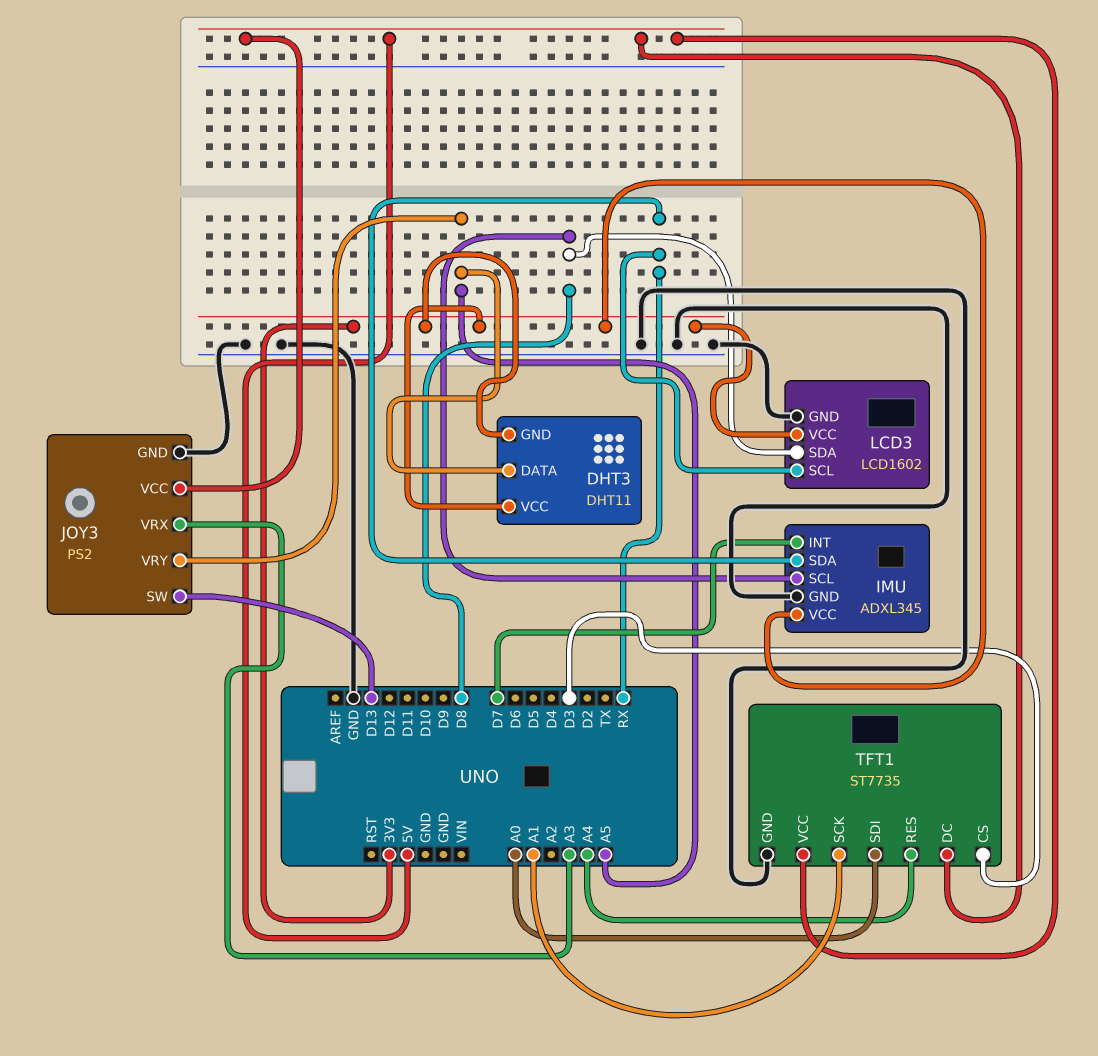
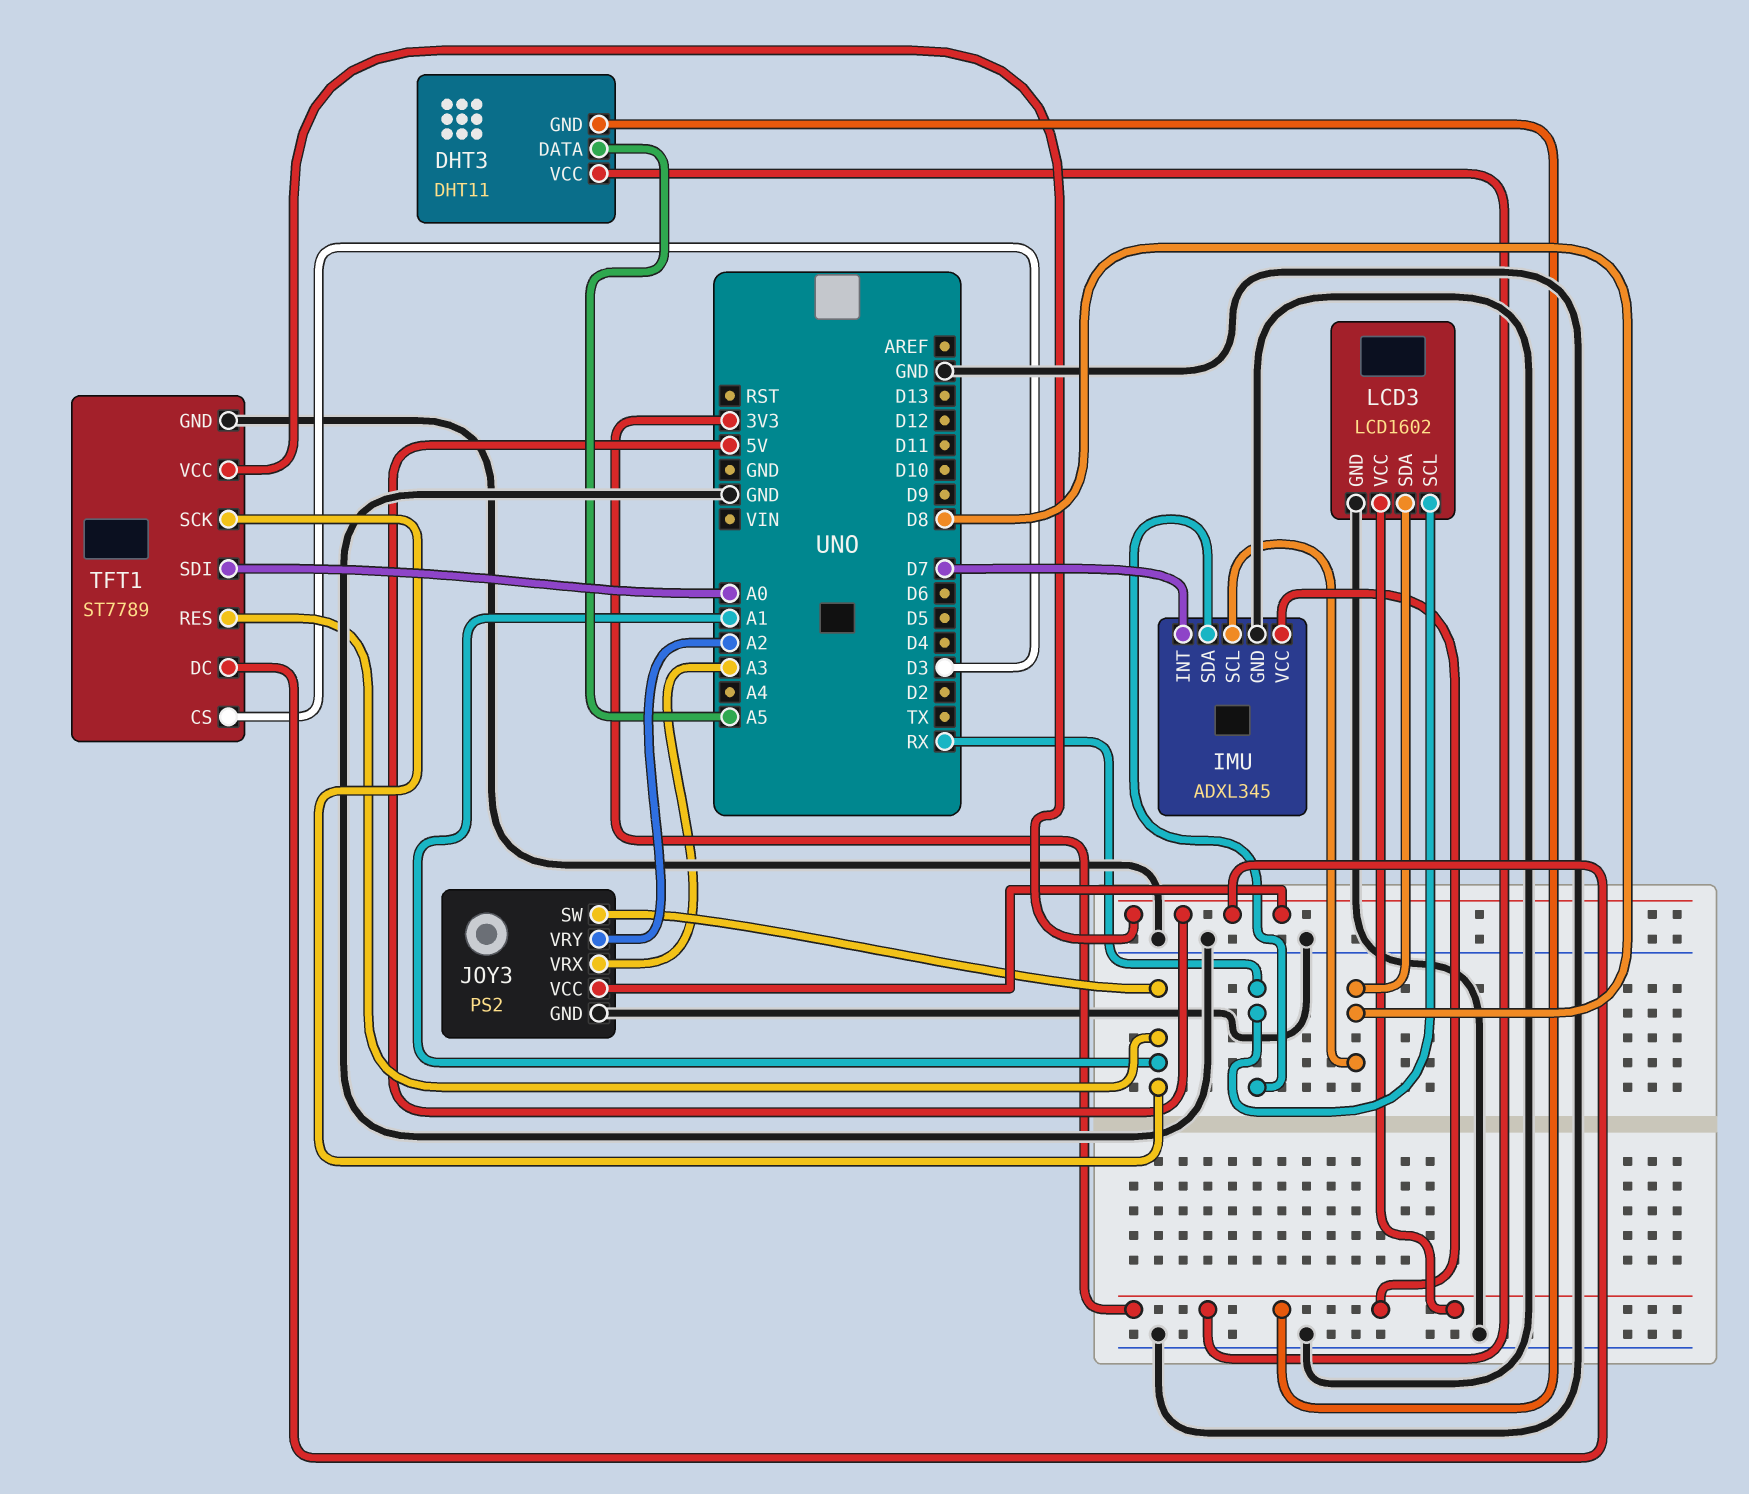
JOY3 pin SW: D13 -> A1
JOY3 pin VRY: A5 -> A2
TFT1: ST7735 -> ST7789
TFT1 pin RES: A4 -> A1

